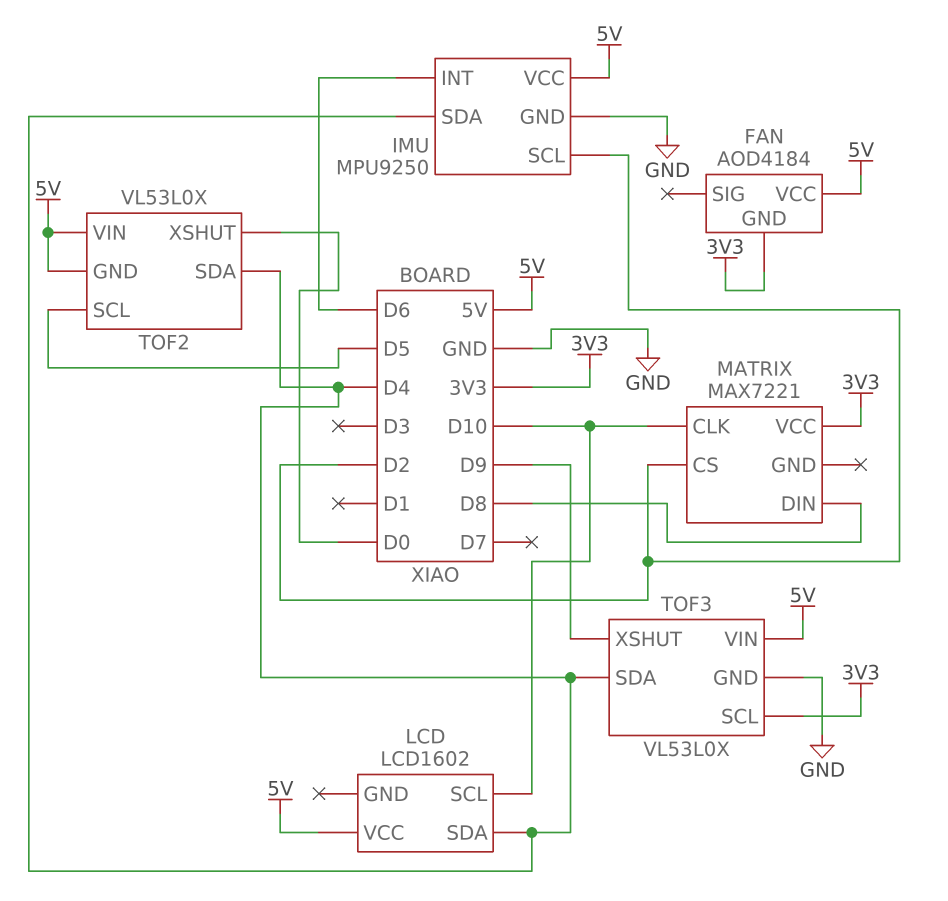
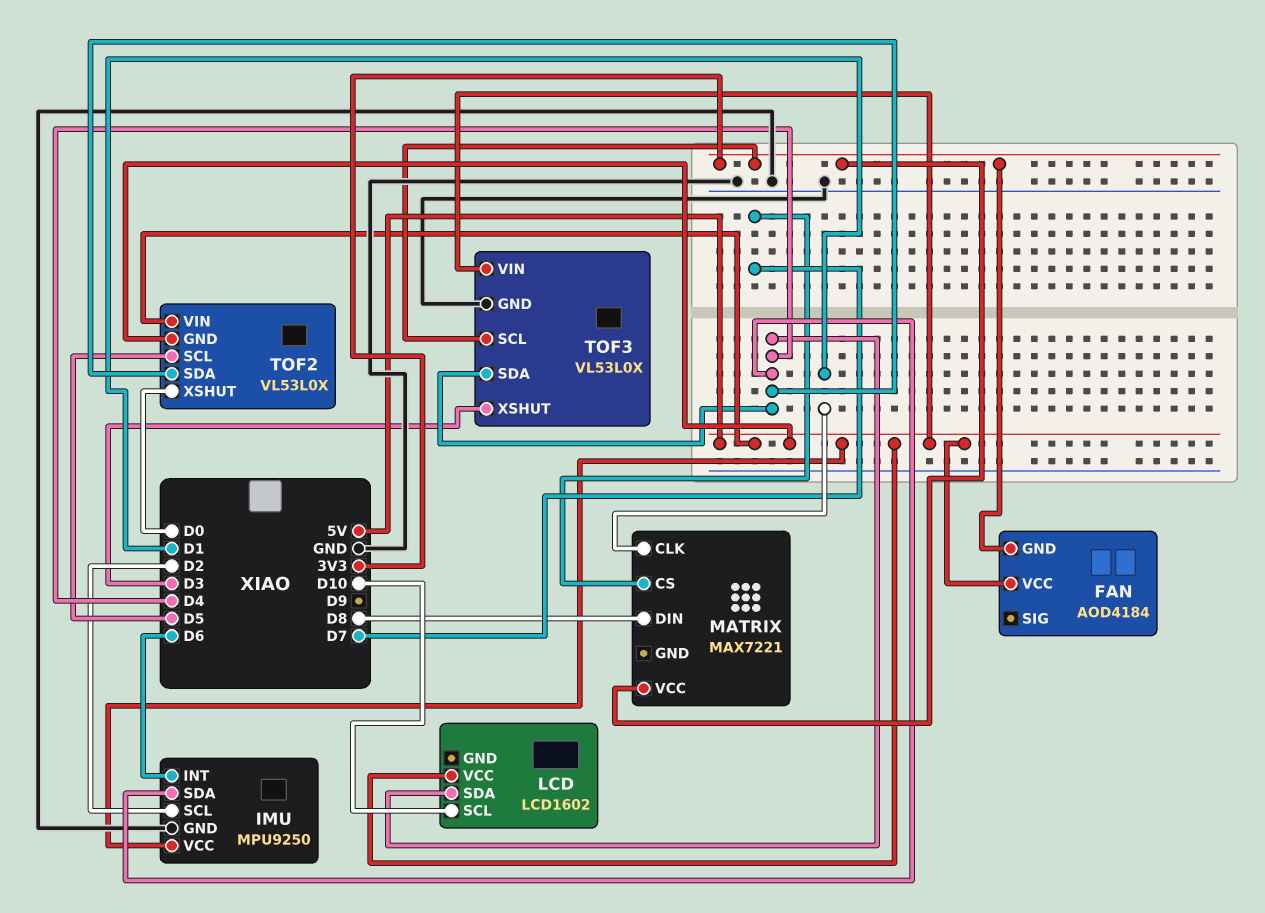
MATRIX pin CLK: D10 -> D1
MATRIX pin CS: D2 -> D7
TOF3 pin XSHUT: D9 -> D3

